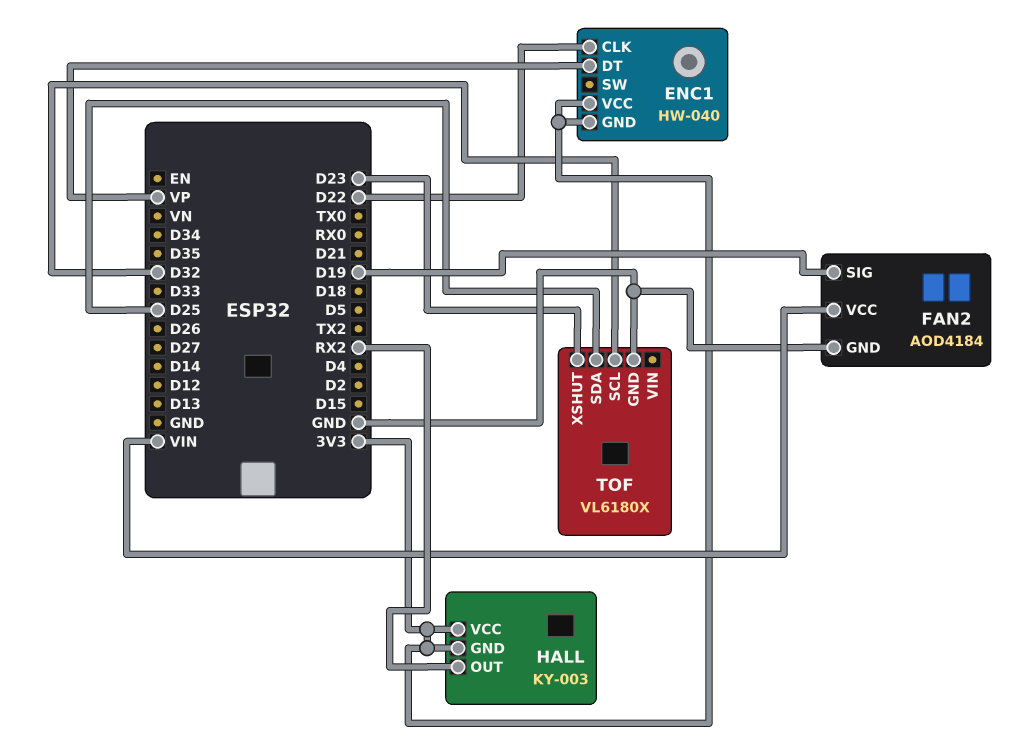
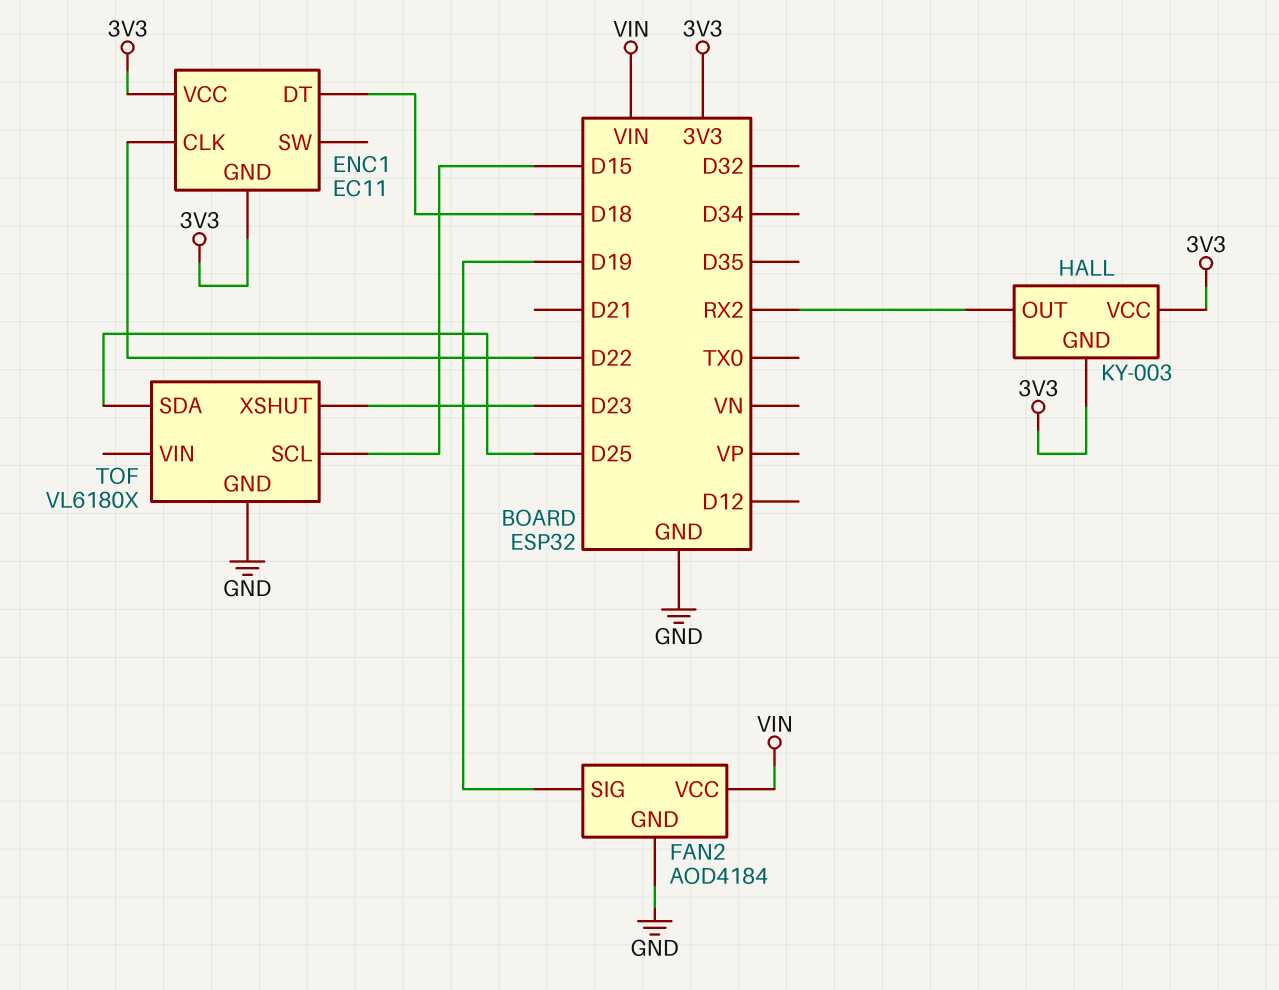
ENC1: HW-040 -> EC11
ENC1 pin DT: VP -> D18
TOF pin SCL: D32 -> D15

